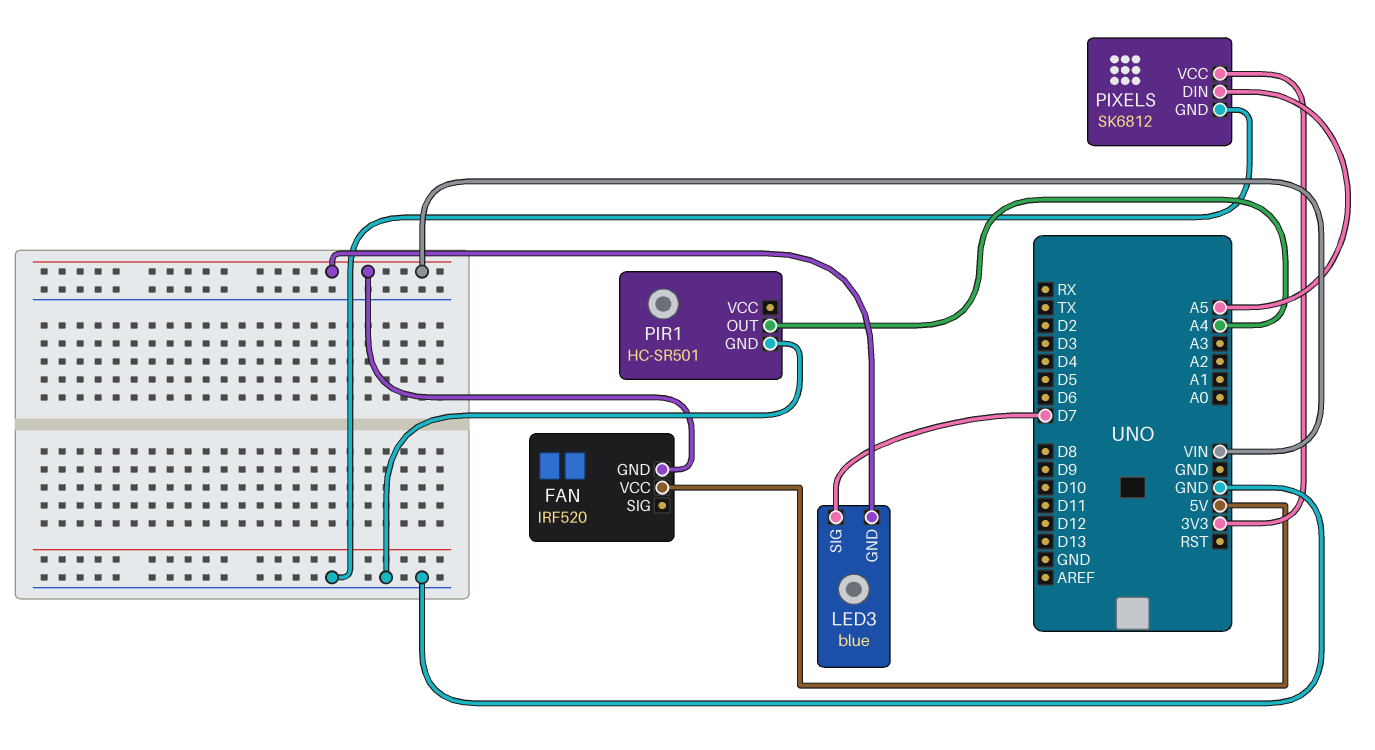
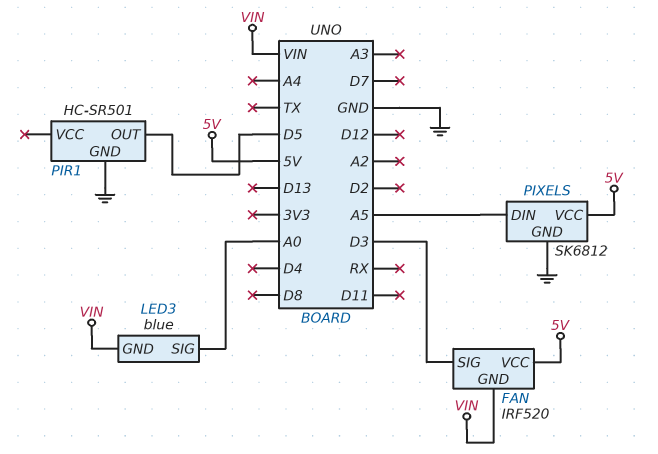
FAN pin SIG: none -> D3
LED3 pin SIG: D7 -> A0
PIR1 pin OUT: A4 -> D5
PIXELS pin VCC: 3V3 -> 5V

